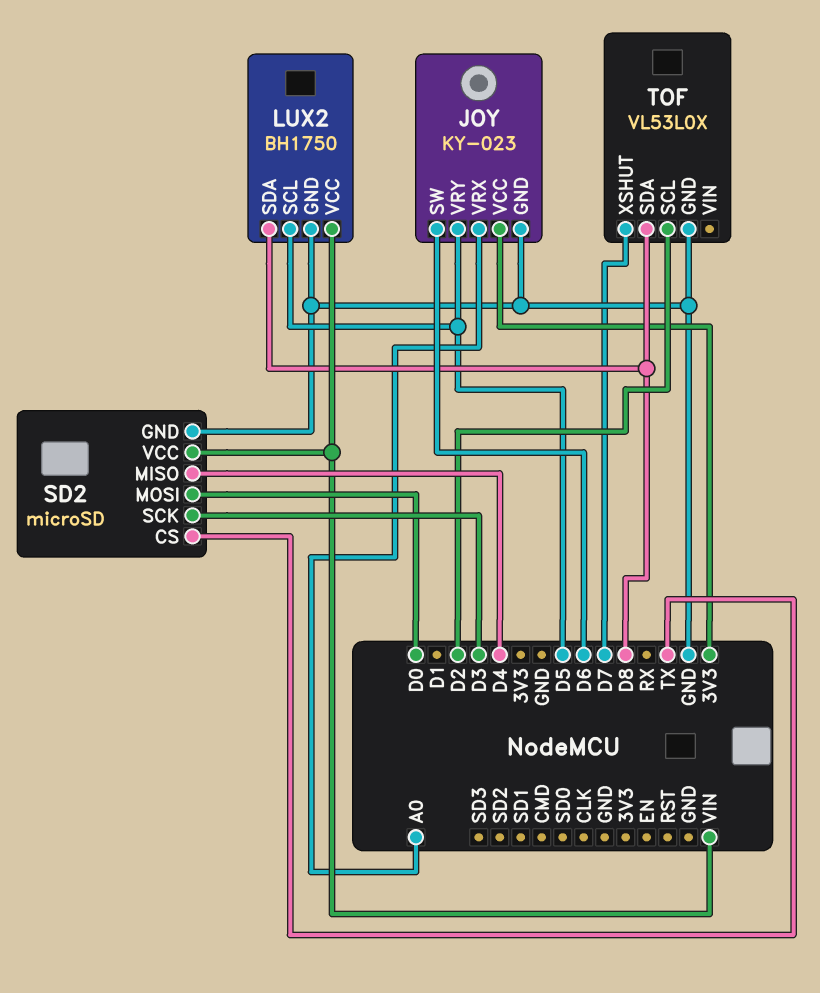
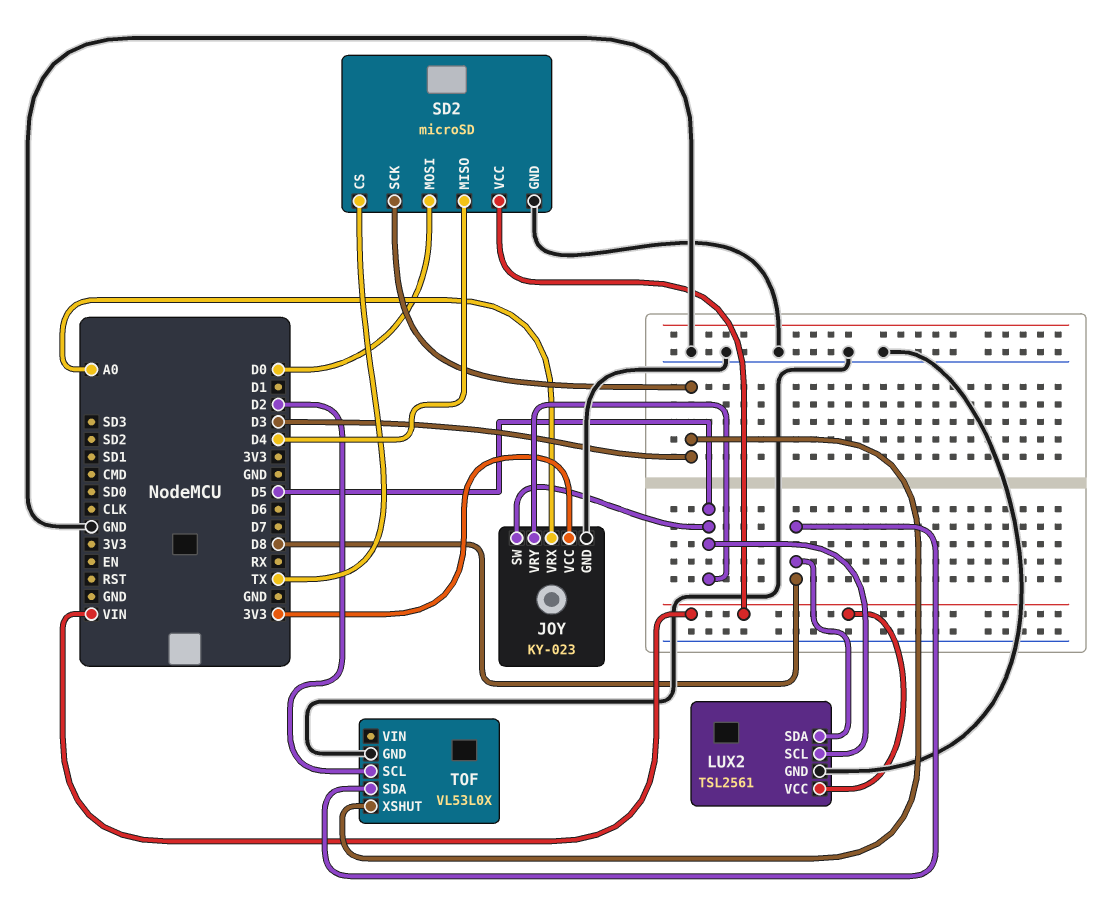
JOY pin SW: D6 -> D5
LUX2: BH1750 -> TSL2561
TOF pin XSHUT: D7 -> D3

